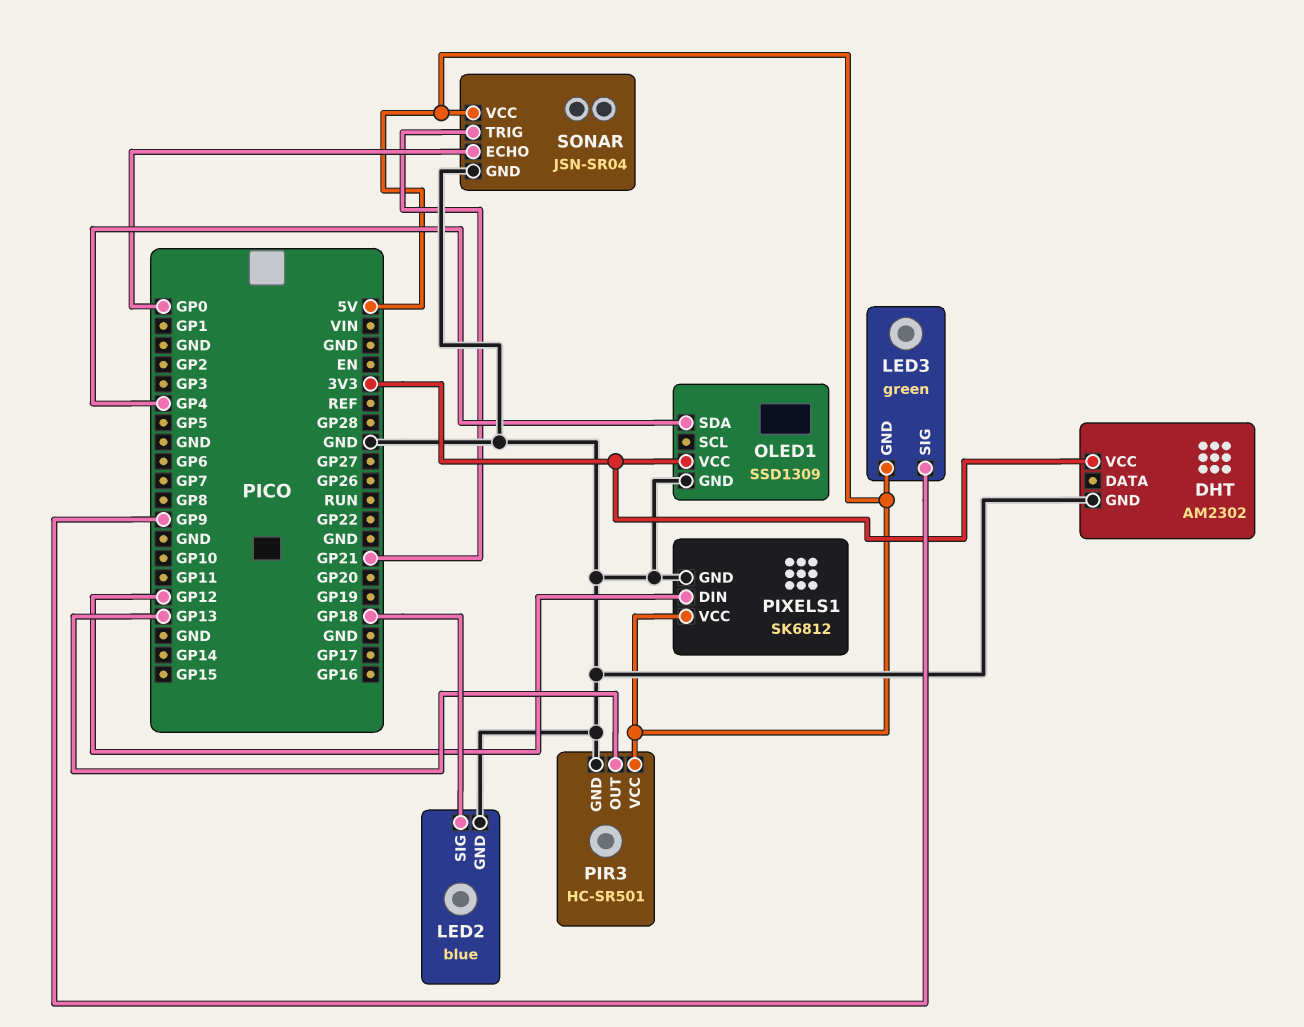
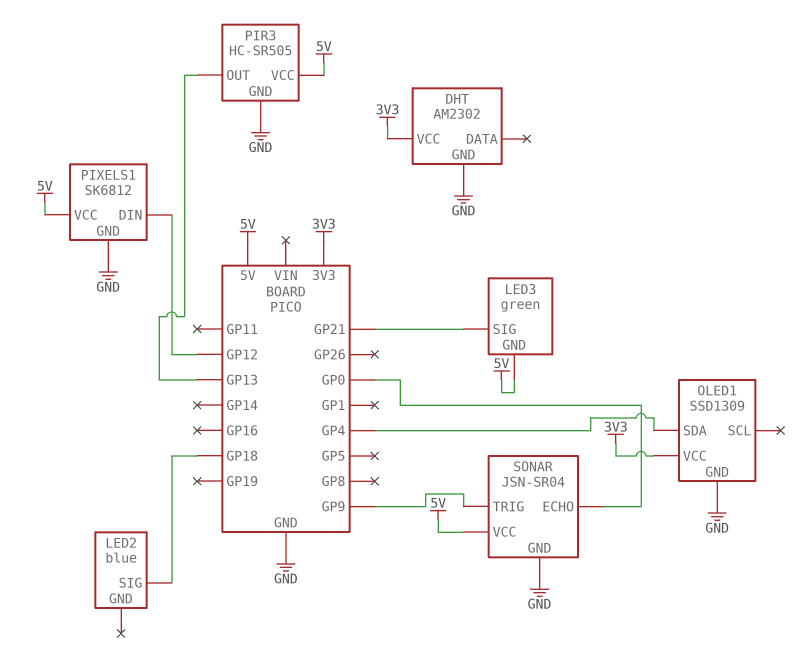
LED2 pin GND: GND -> none
LED3 pin SIG: GP9 -> GP21
PIR3: HC-SR501 -> HC-SR505
SONAR pin TRIG: GP21 -> GP9

